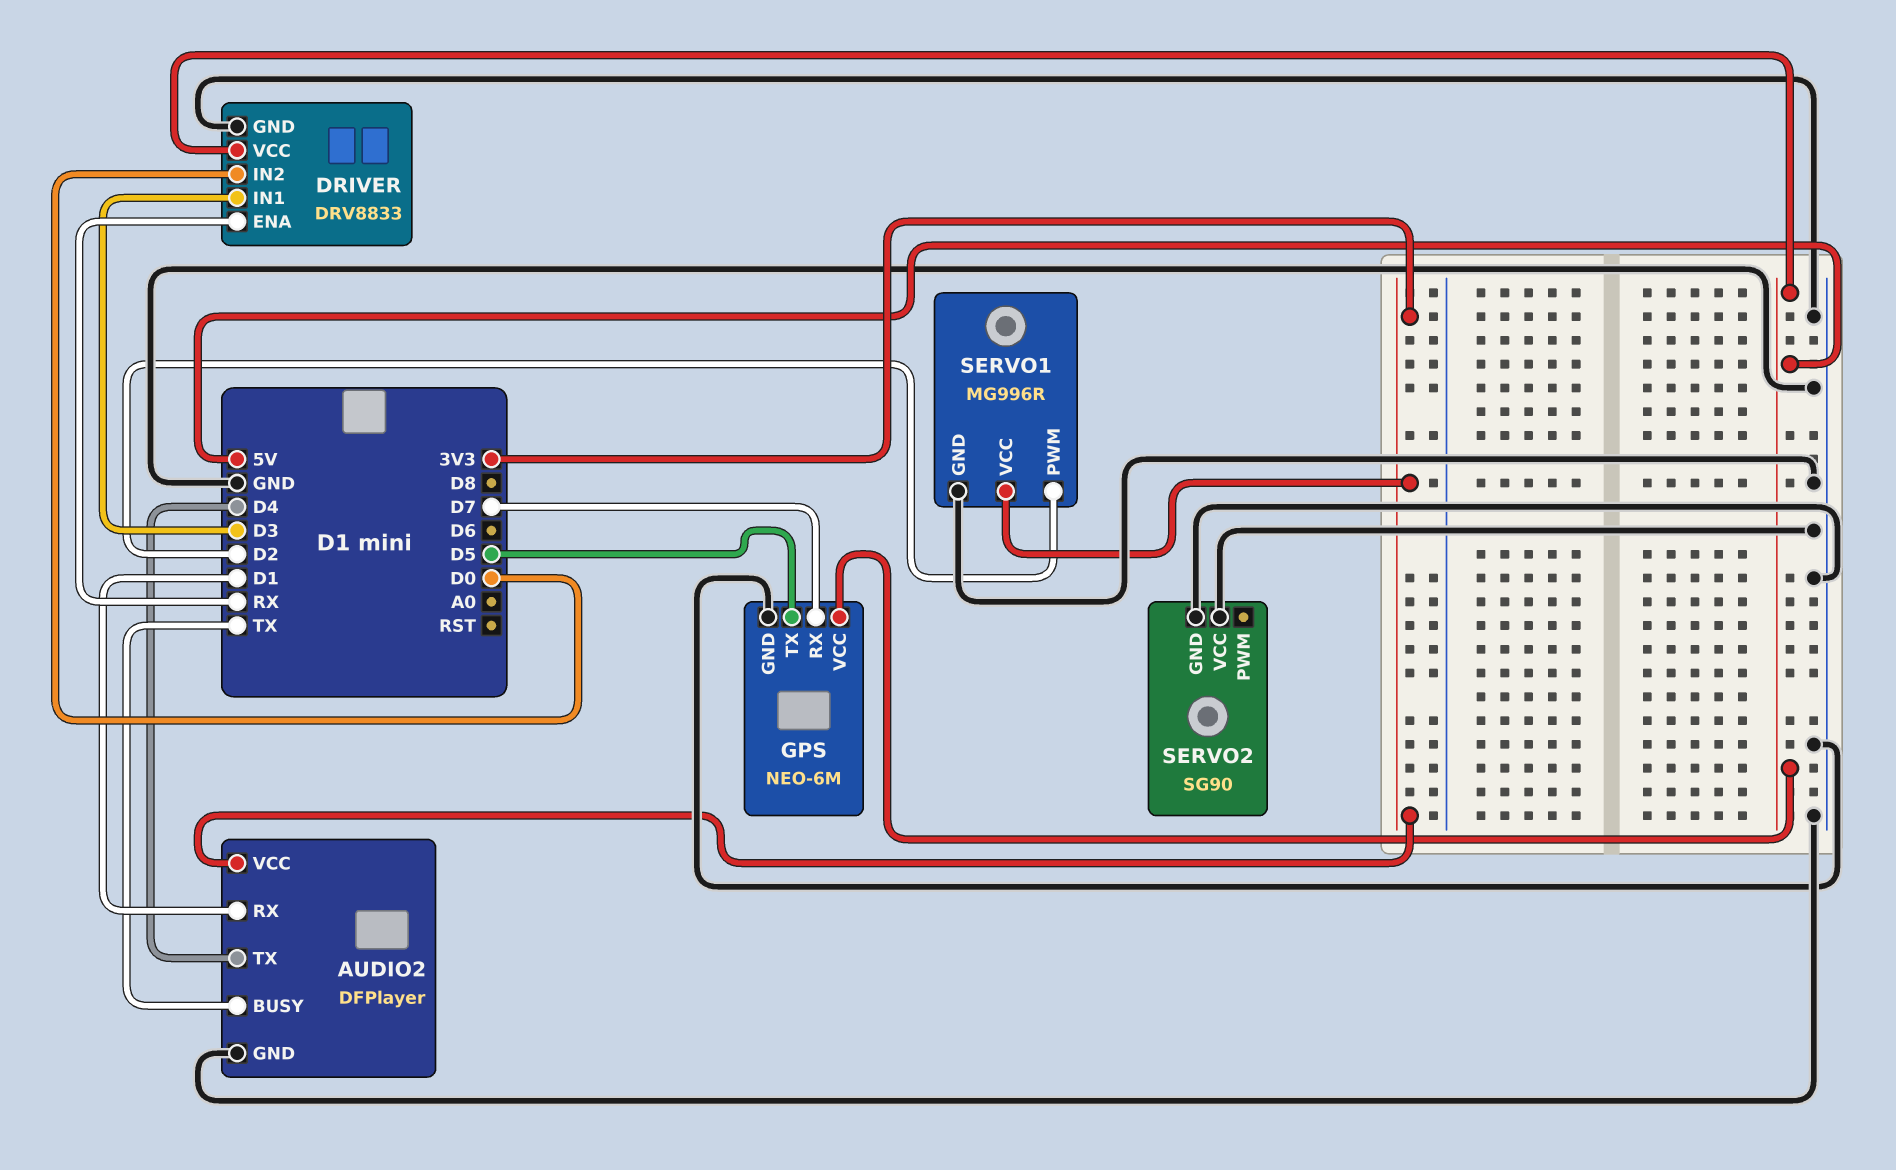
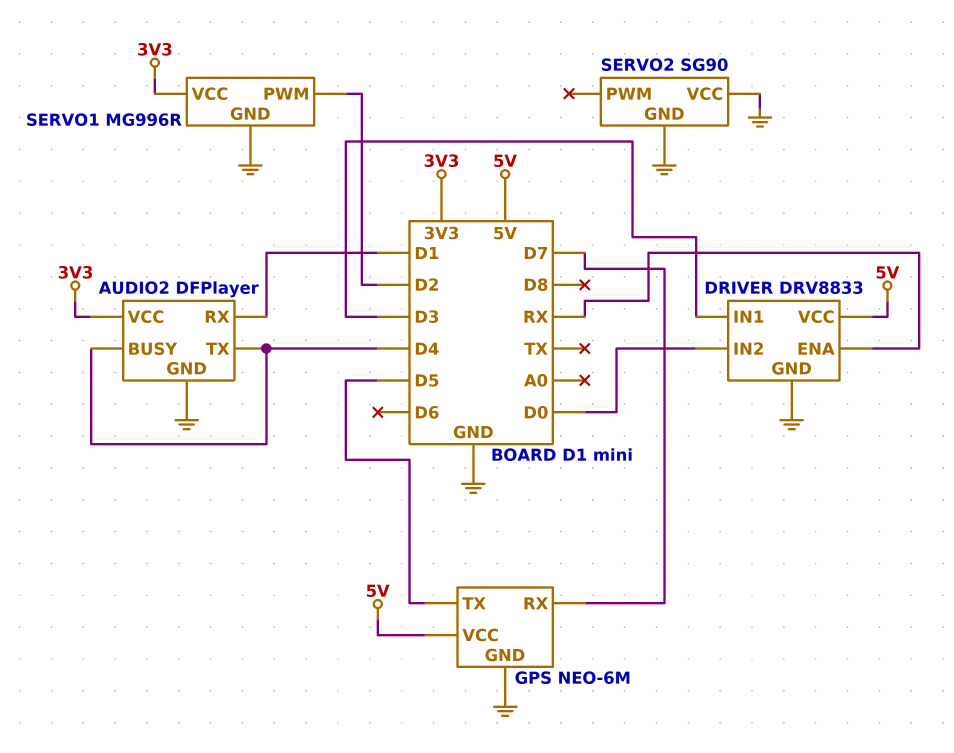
AUDIO2 pin BUSY: TX -> D4

